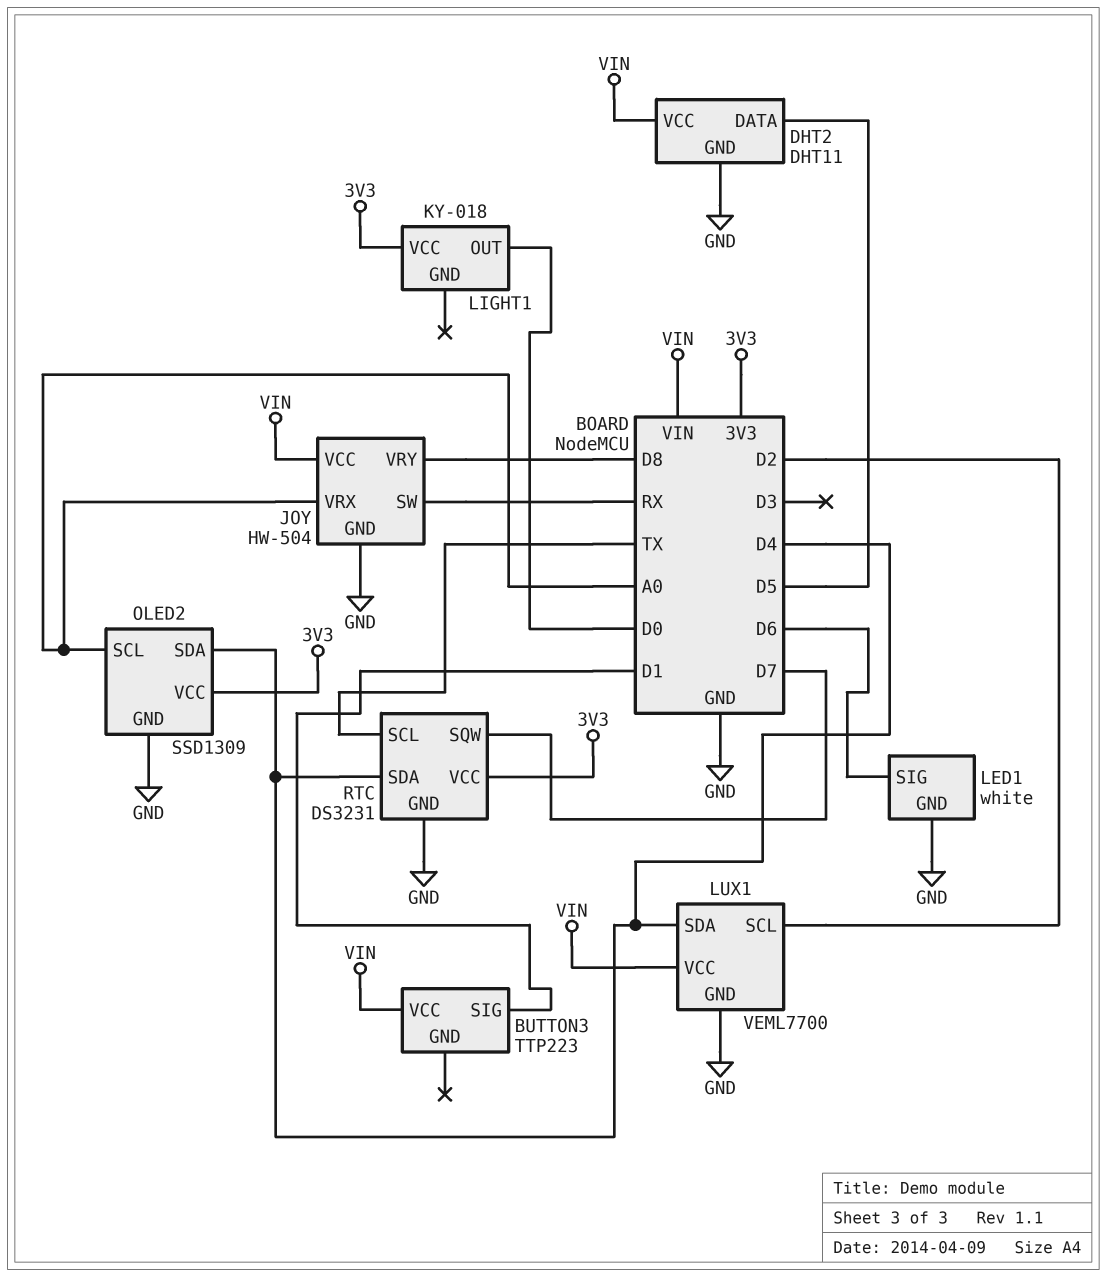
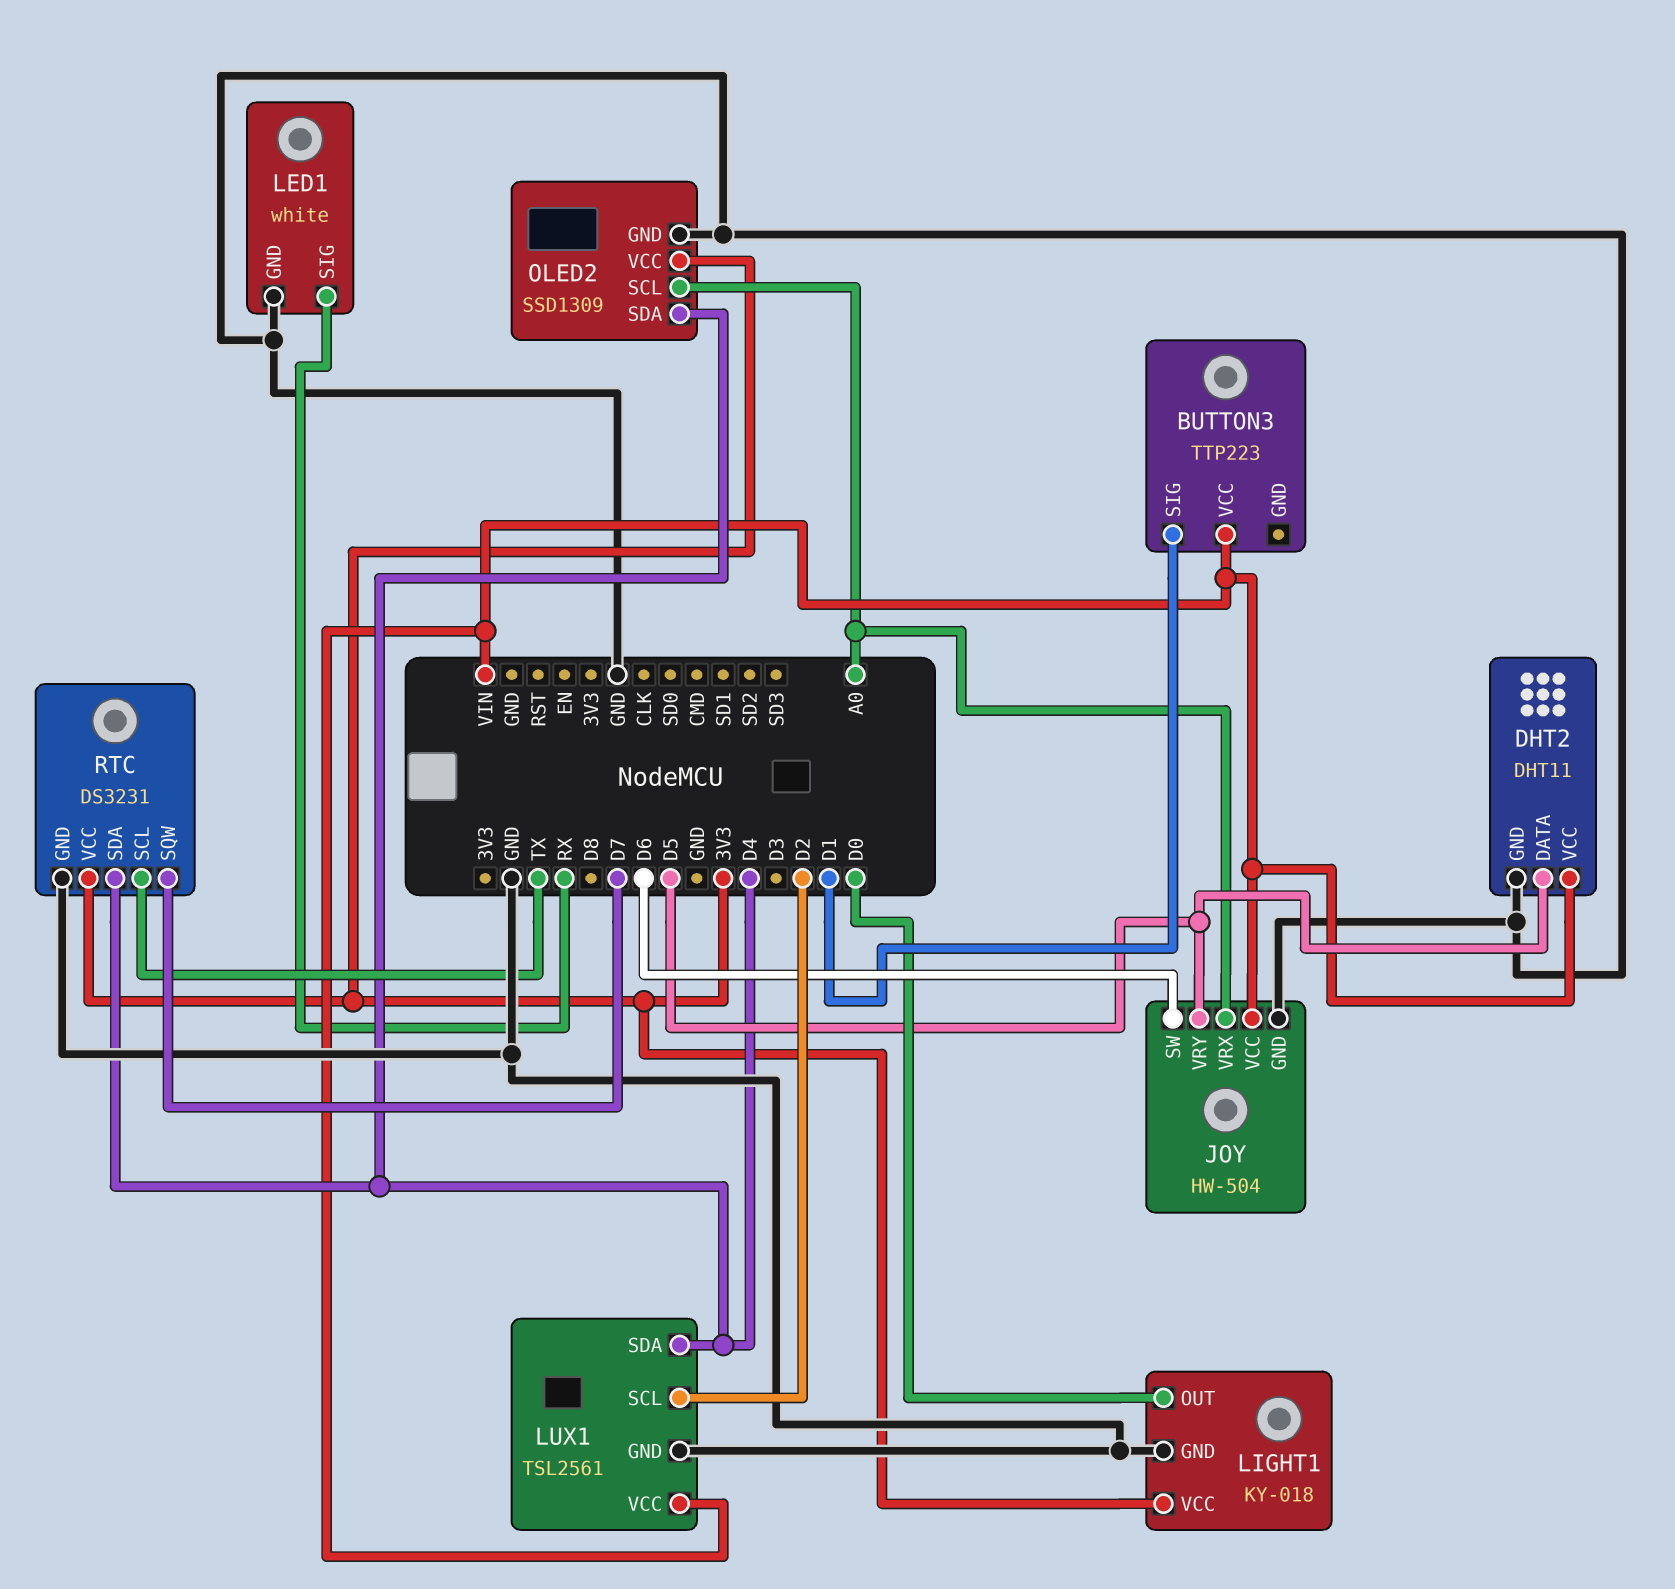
JOY pin SW: RX -> D6
JOY pin VRY: D8 -> D5
LED1 pin SIG: D6 -> RX
LIGHT1 pin GND: none -> GND
LUX1: VEML7700 -> TSL2561

